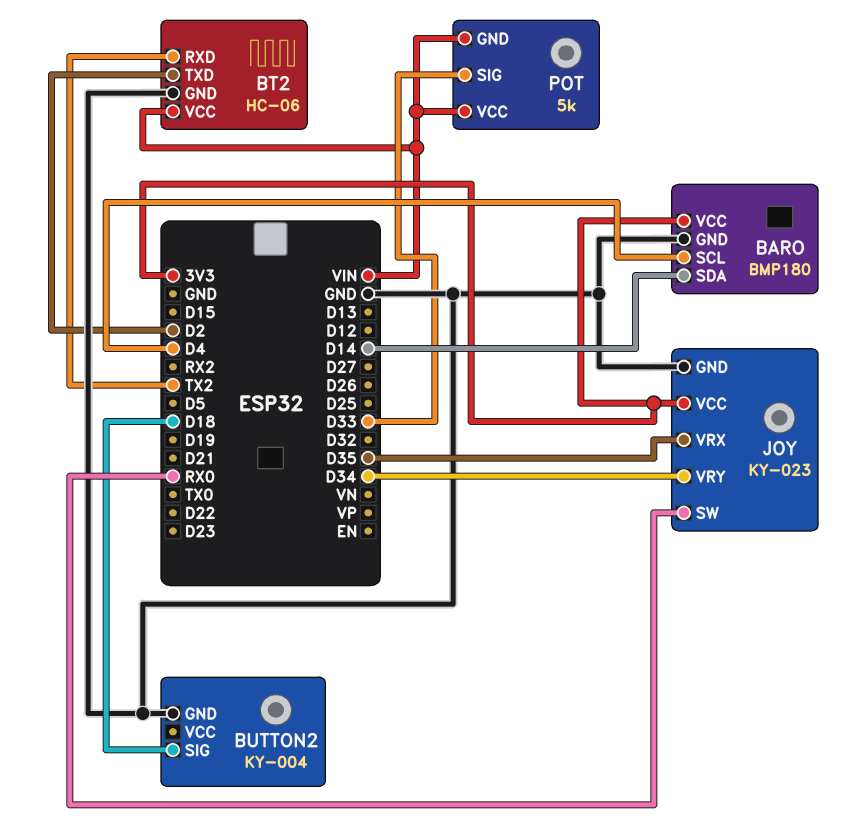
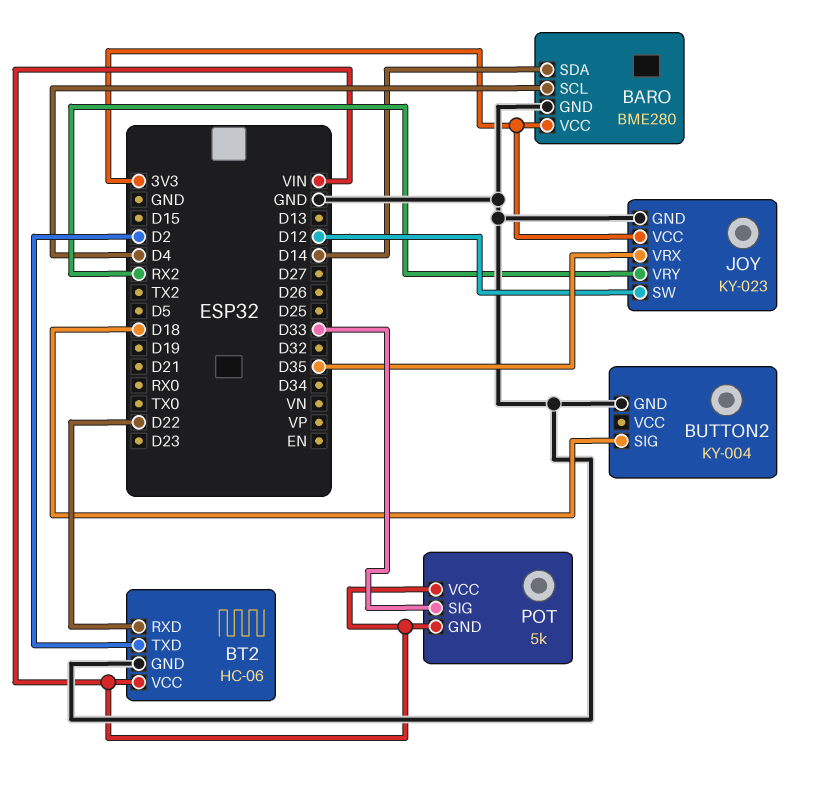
BARO: BMP180 -> BME280
BT2 pin RXD: TX2 -> D22
JOY pin SW: RX0 -> D12
JOY pin VRY: D34 -> RX2

